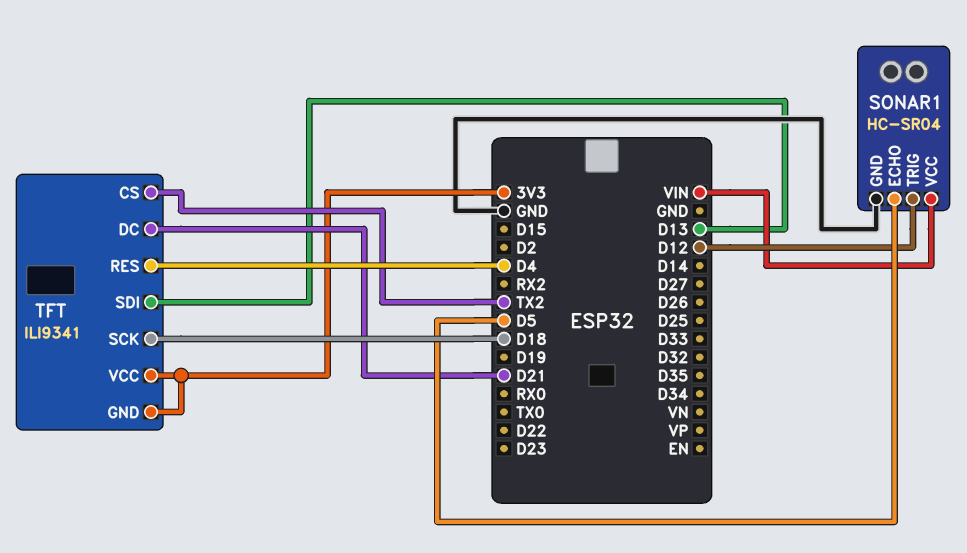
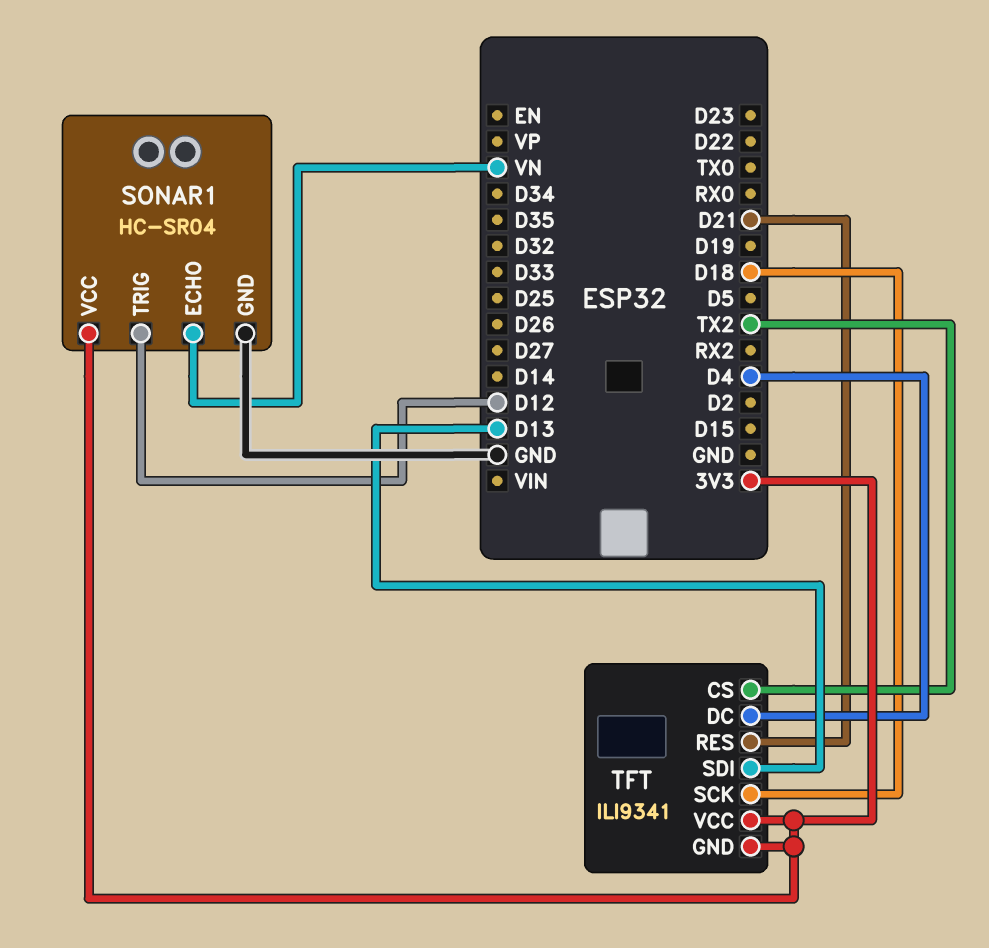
SONAR1 pin ECHO: D5 -> VN
SONAR1 pin VCC: VIN -> 3V3
TFT pin DC: D21 -> D4
TFT pin RES: D4 -> D21

